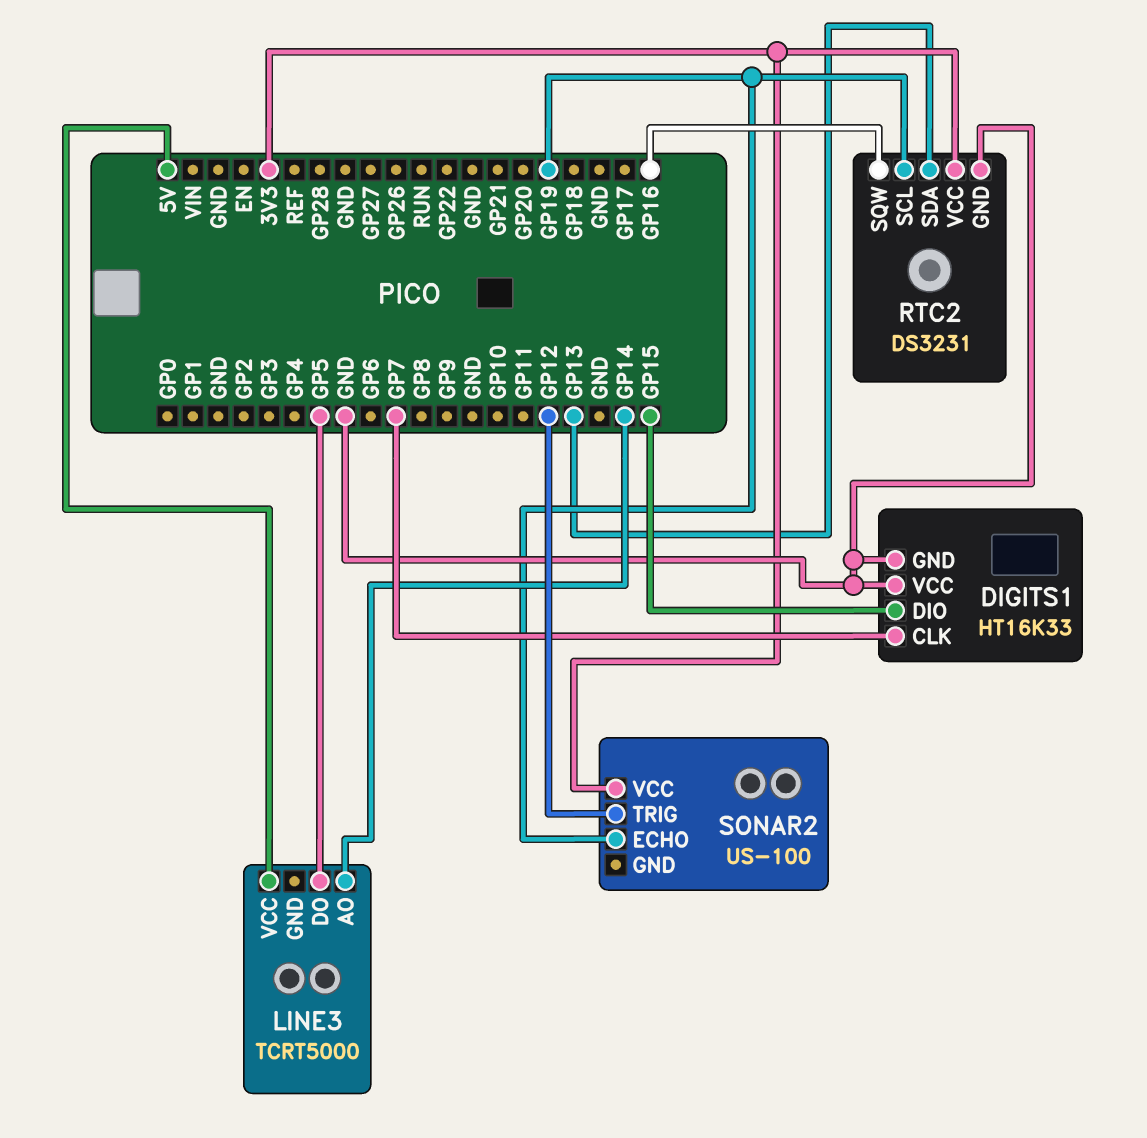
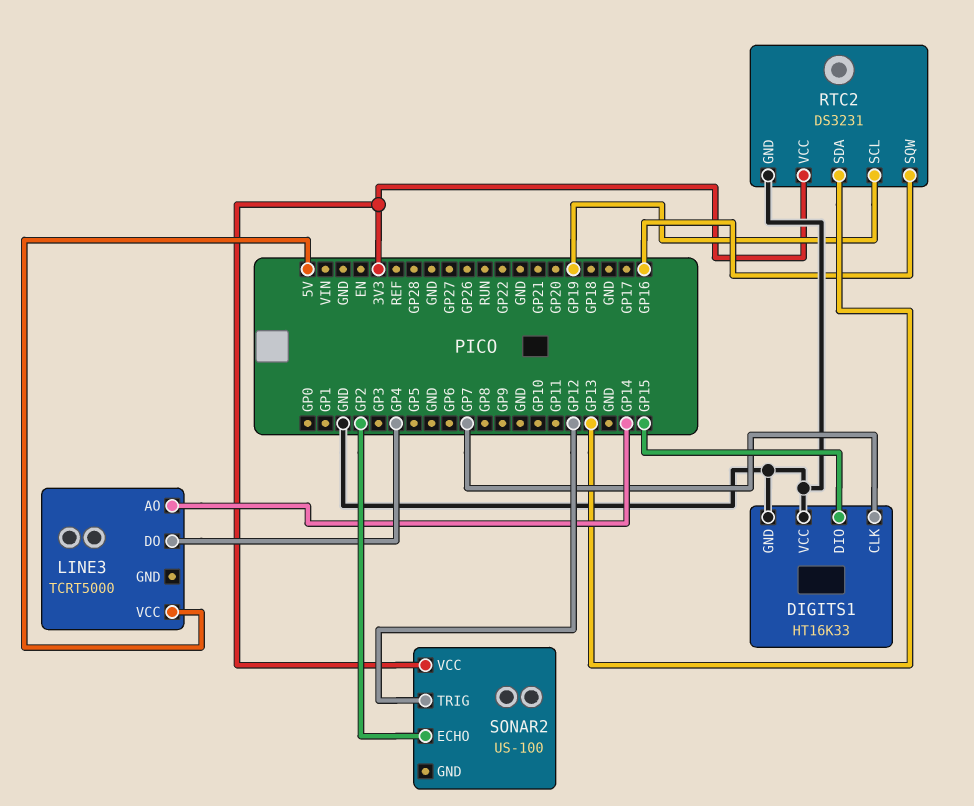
LINE3 pin DO: GP5 -> GP4
SONAR2 pin ECHO: GP19 -> GP2

